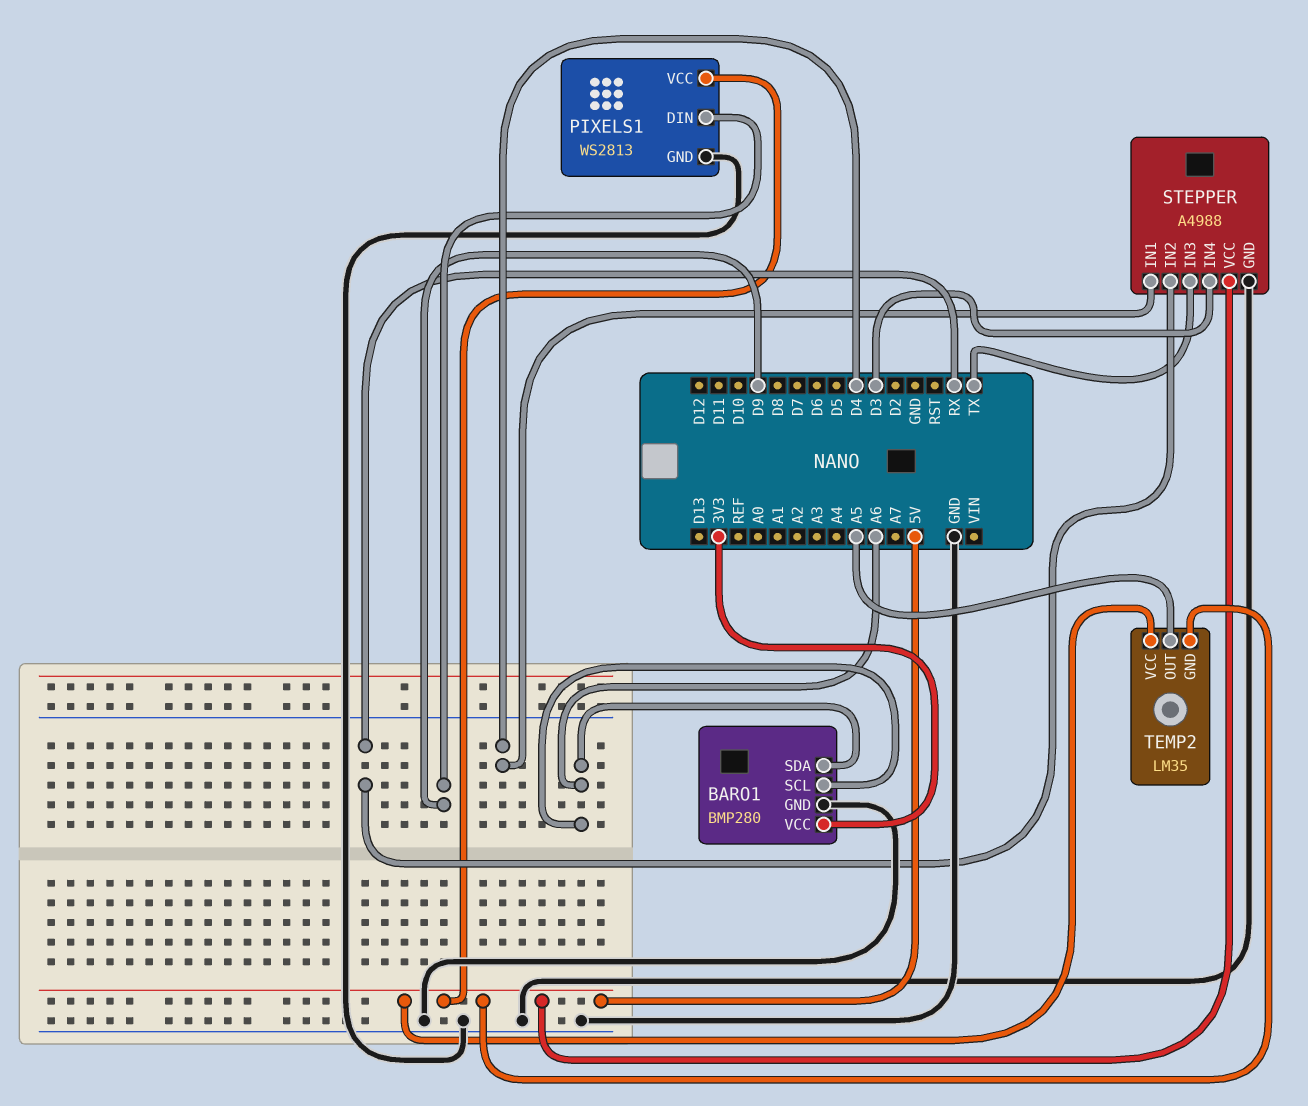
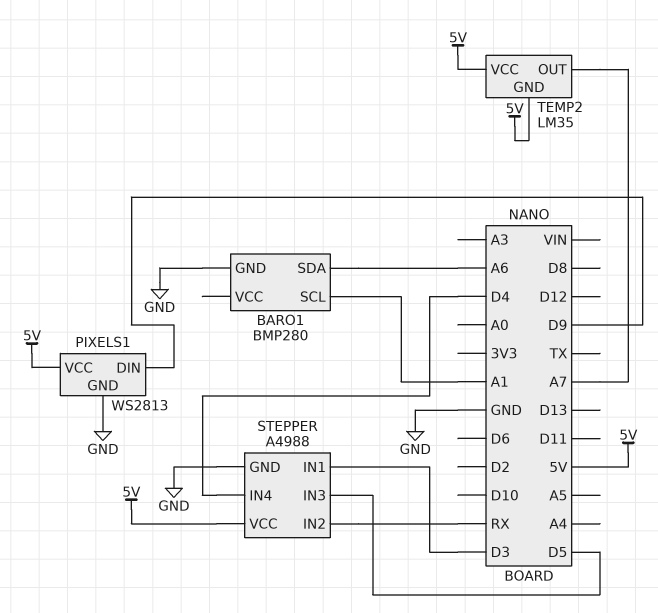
BARO1 pin SCL: A6 -> A1
BARO1 pin VCC: 3V3 -> none
STEPPER pin IN1: D4 -> D3
STEPPER pin IN3: TX -> D5
STEPPER pin IN4: D3 -> D4
TEMP2 pin OUT: A5 -> A7

